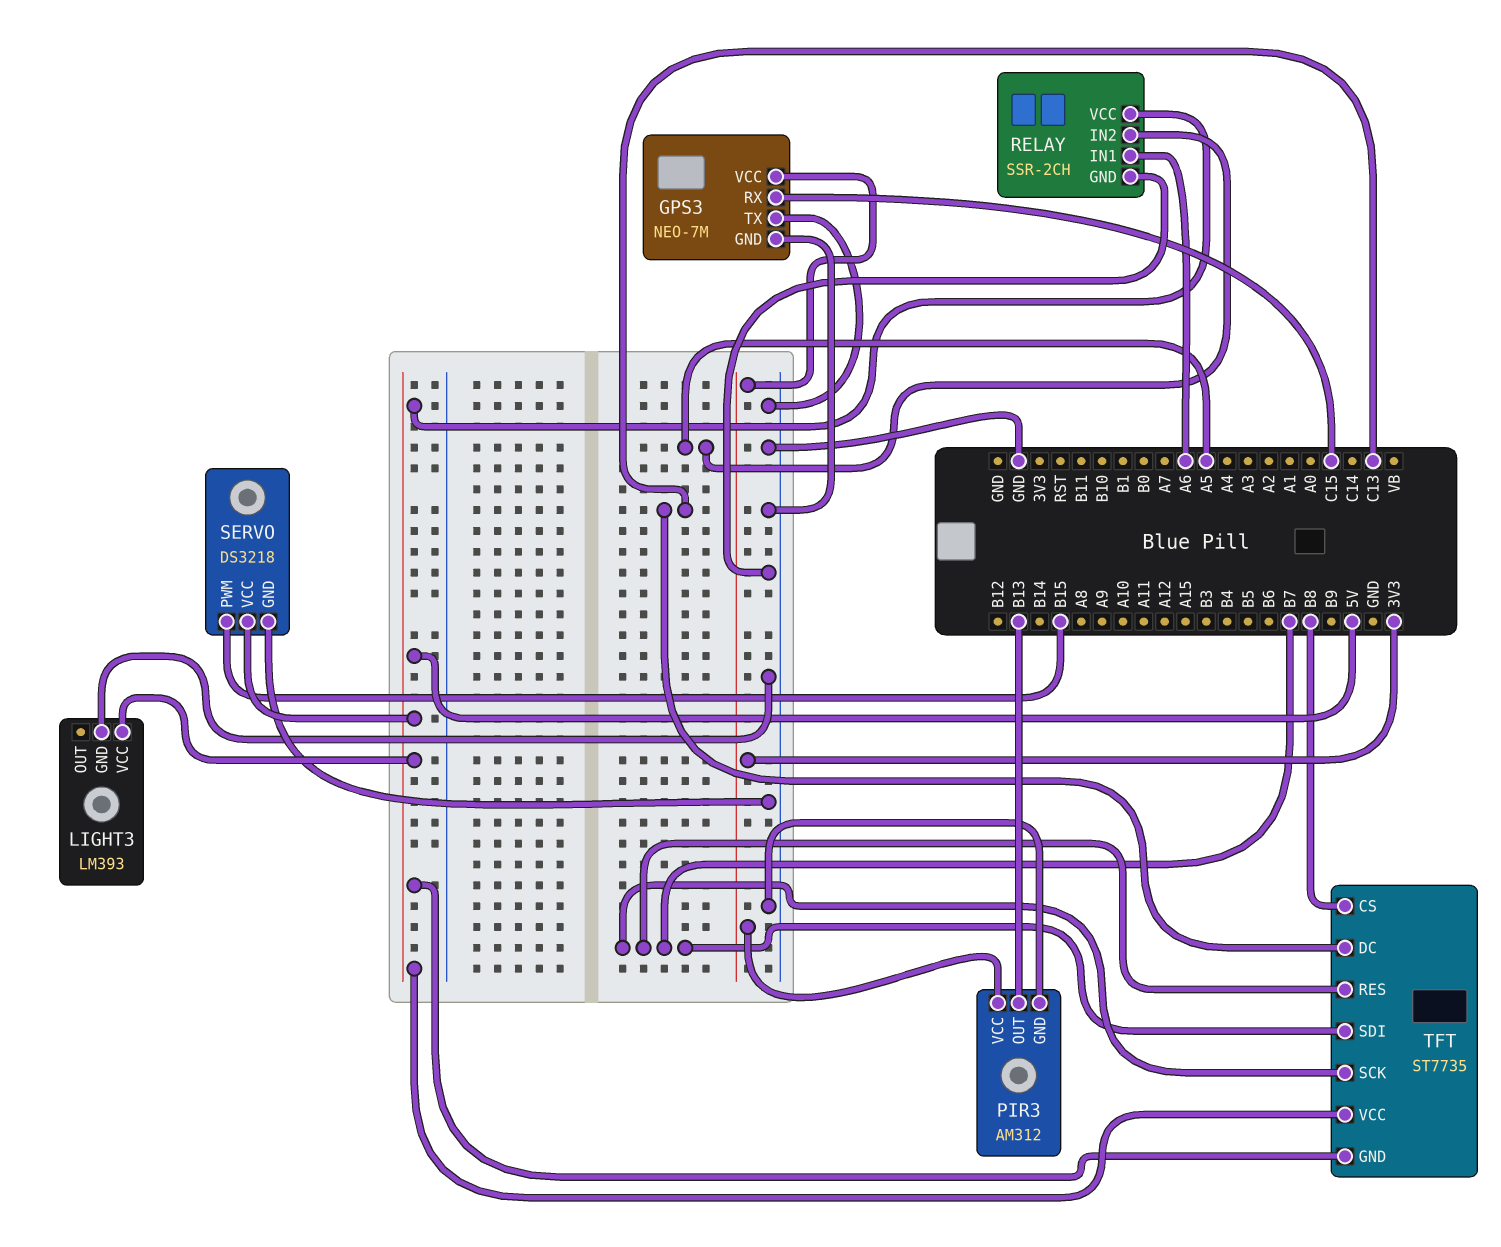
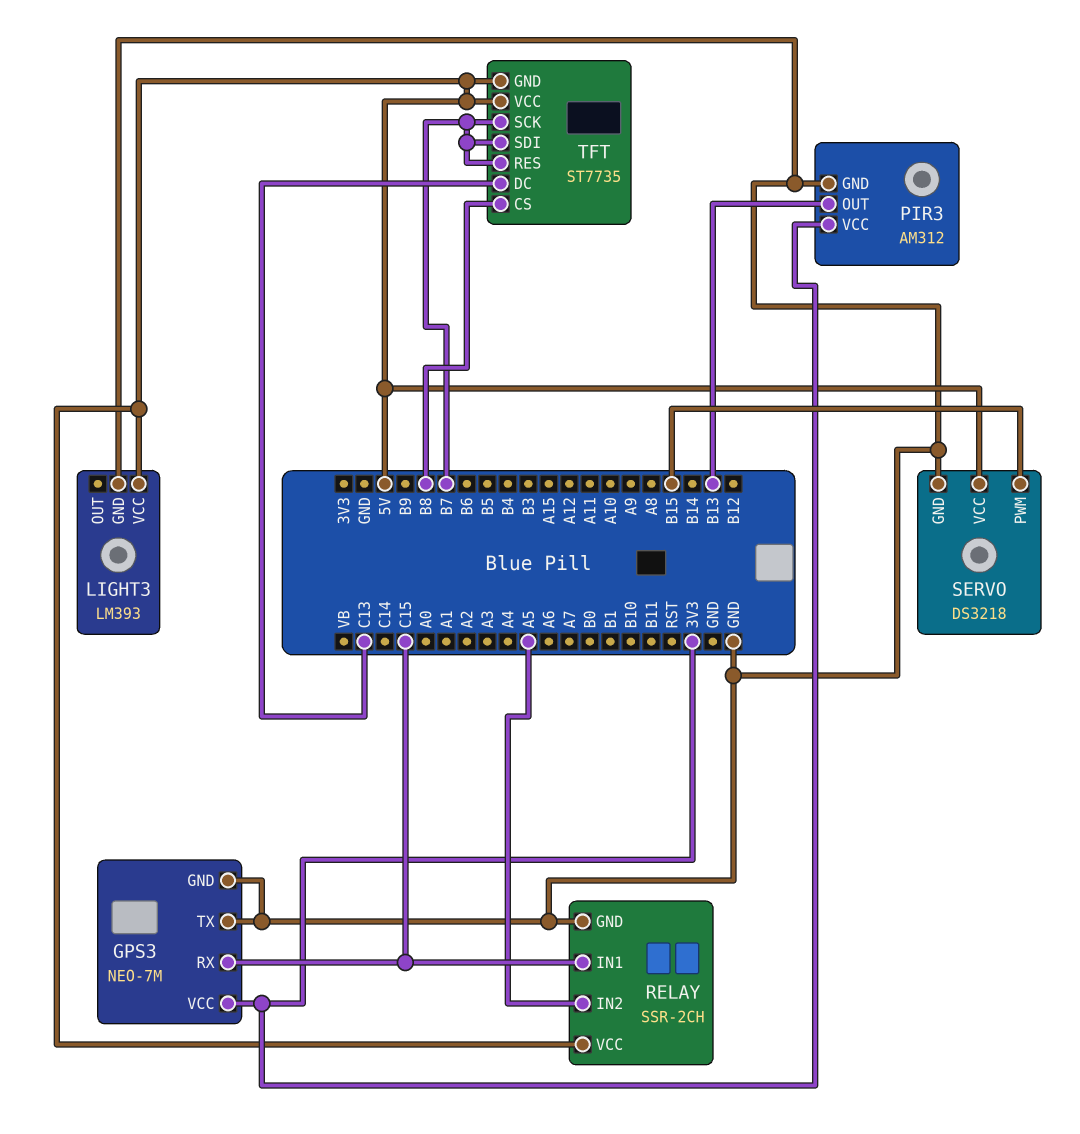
RELAY pin IN1: A6 -> C15

